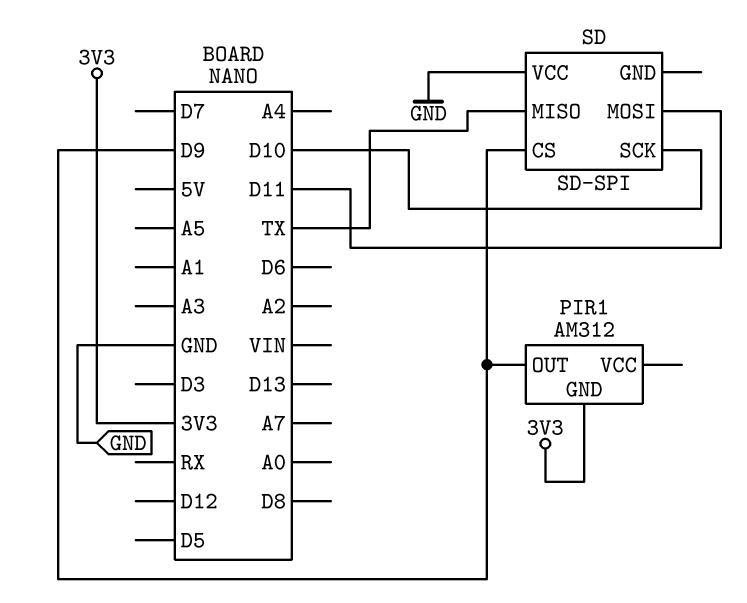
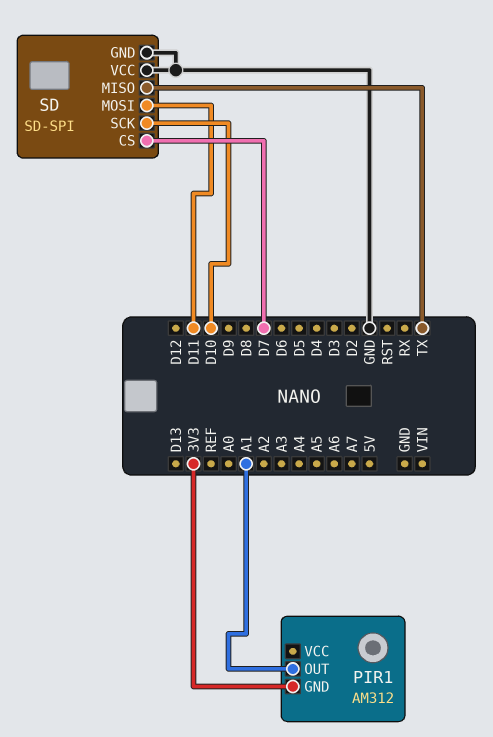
PIR1 pin OUT: D9 -> A1
SD pin CS: D9 -> D7
SD pin GND: none -> GND

